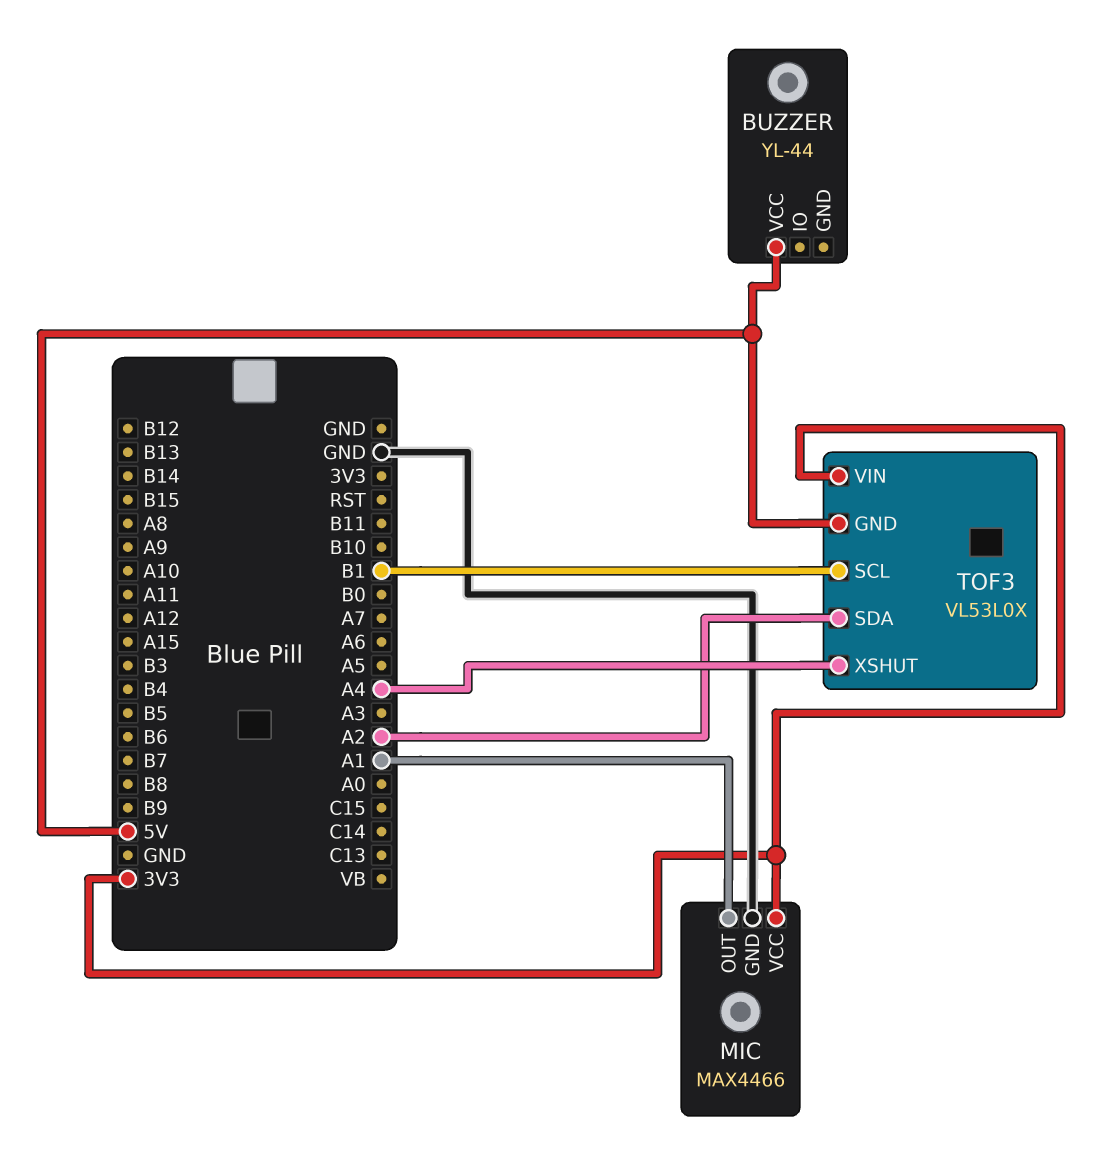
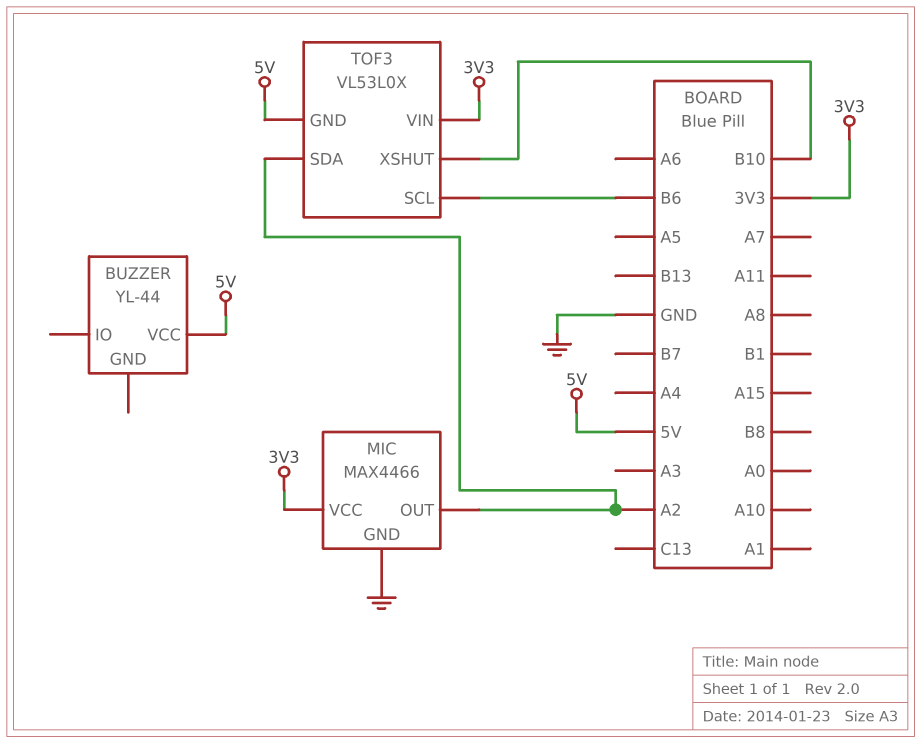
MIC pin OUT: A1 -> A2
TOF3 pin SCL: B1 -> B6
TOF3 pin XSHUT: A4 -> B10

